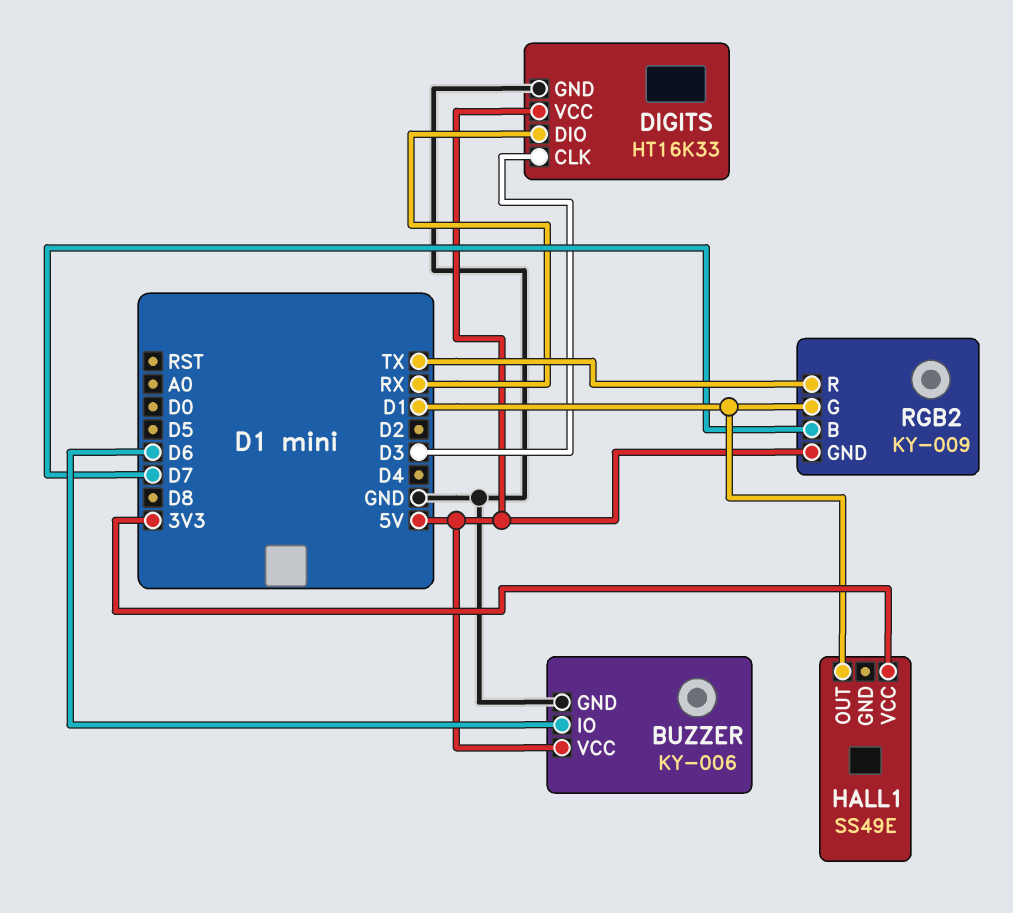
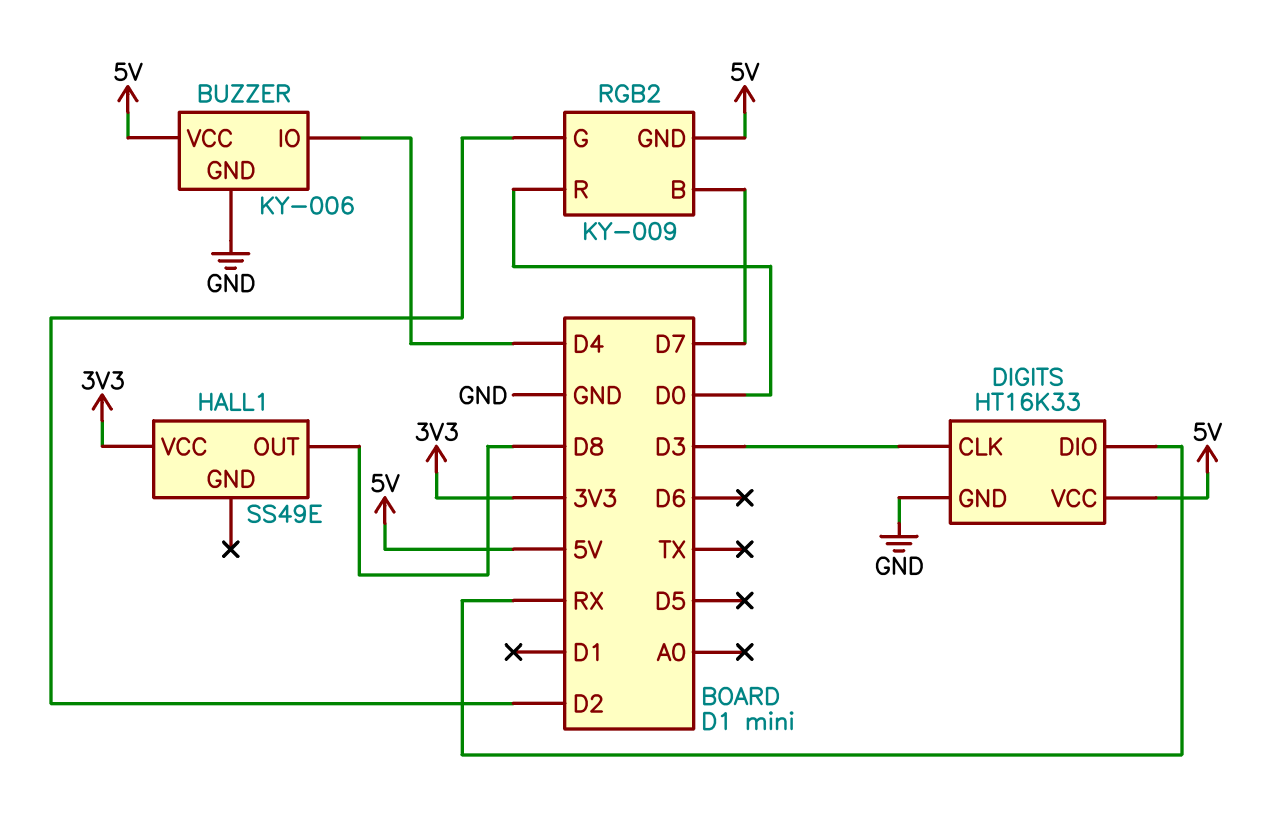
BUZZER pin IO: D6 -> D4
HALL1 pin OUT: D1 -> D8
RGB2 pin G: D1 -> D2
RGB2 pin R: TX -> D0

